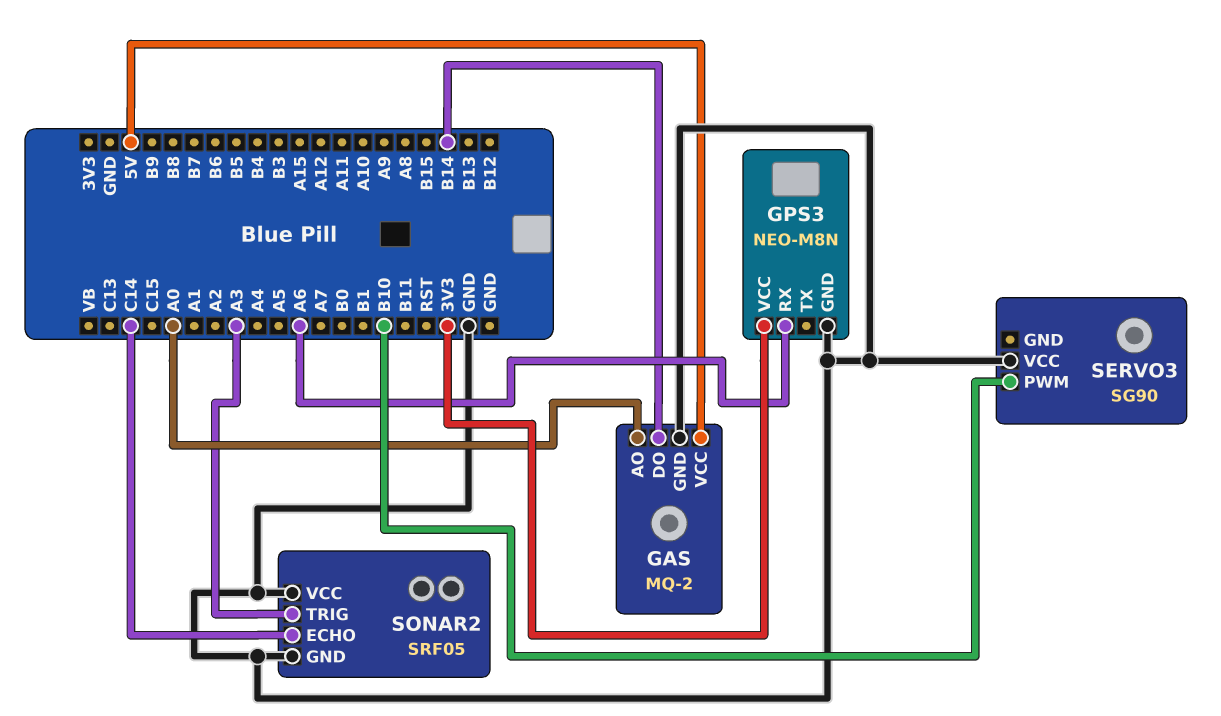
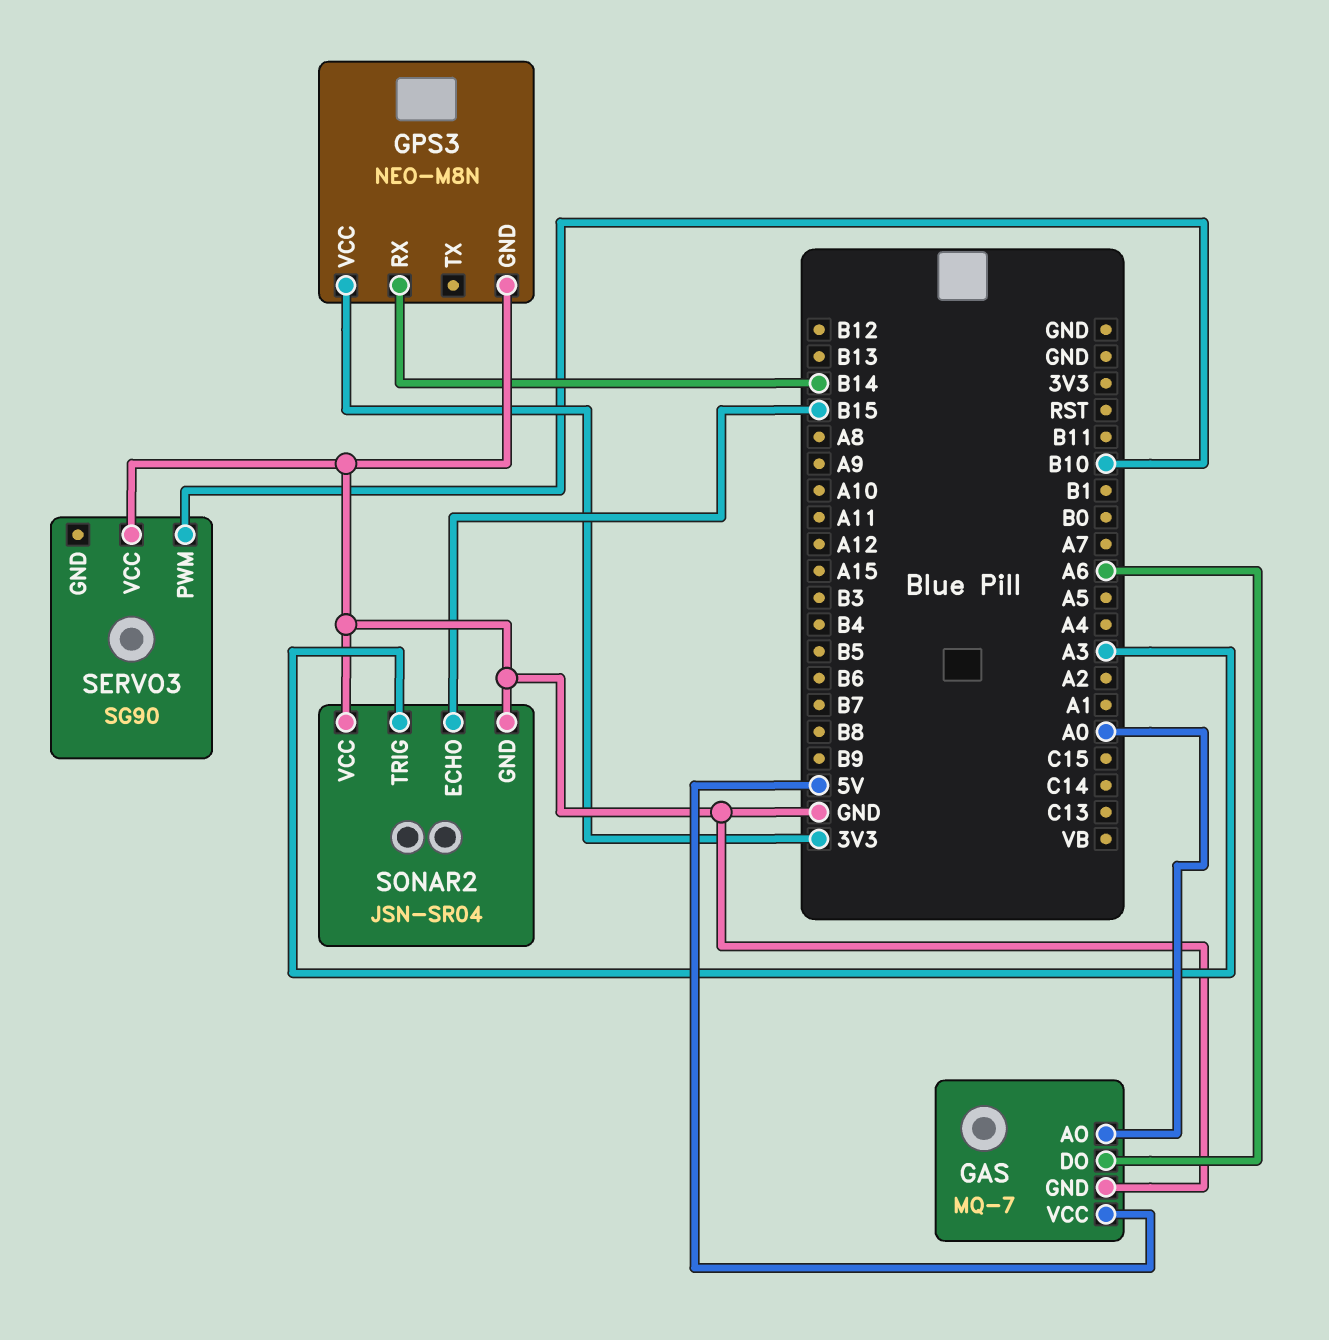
GAS: MQ-2 -> MQ-7
GAS pin DO: B14 -> A6
GPS3 pin RX: A6 -> B14
SONAR2: SRF05 -> JSN-SR04
SONAR2 pin ECHO: C14 -> B15

